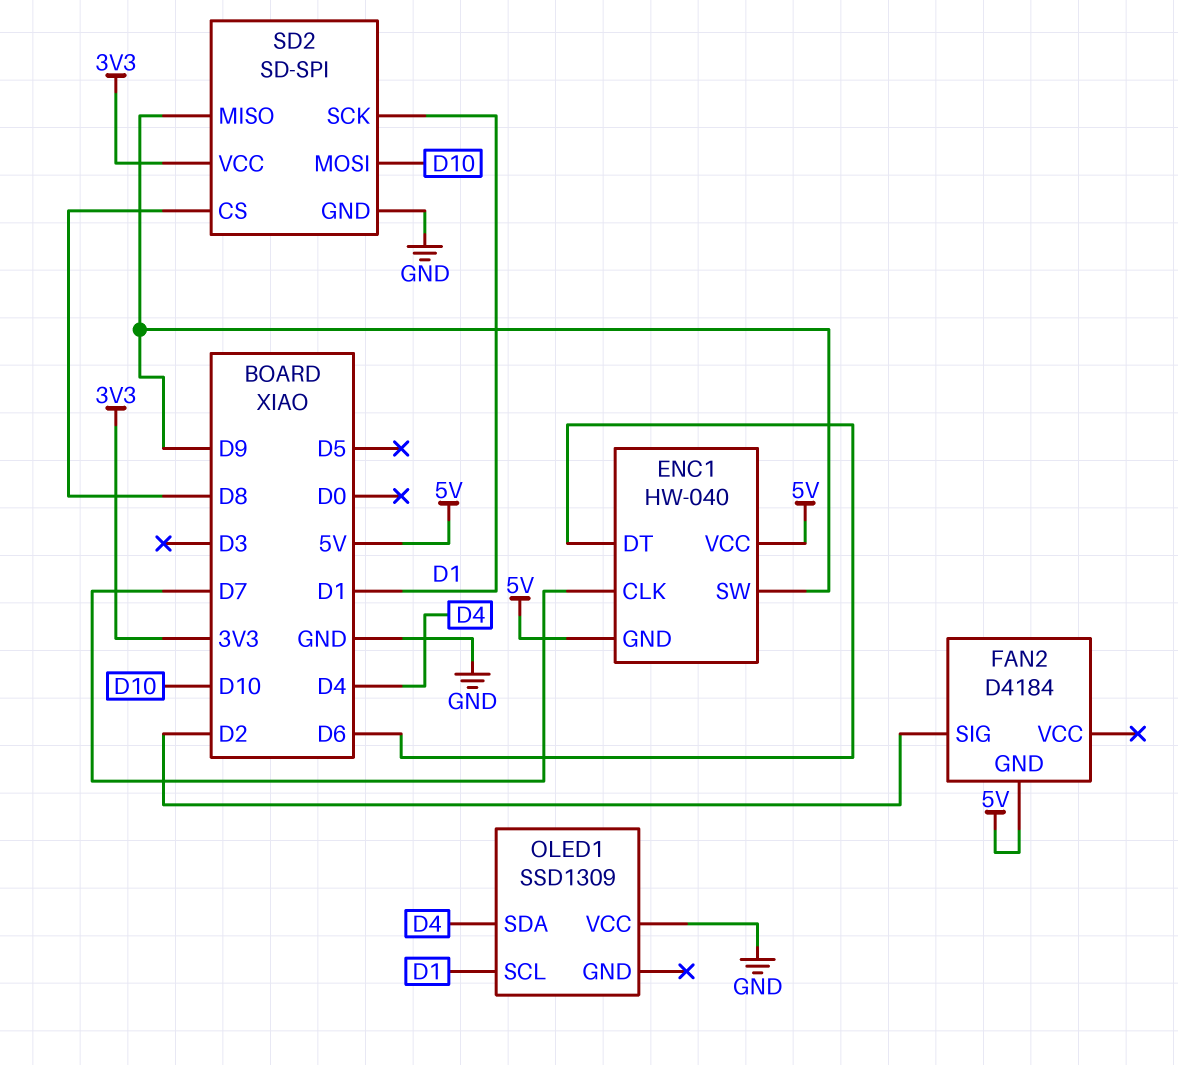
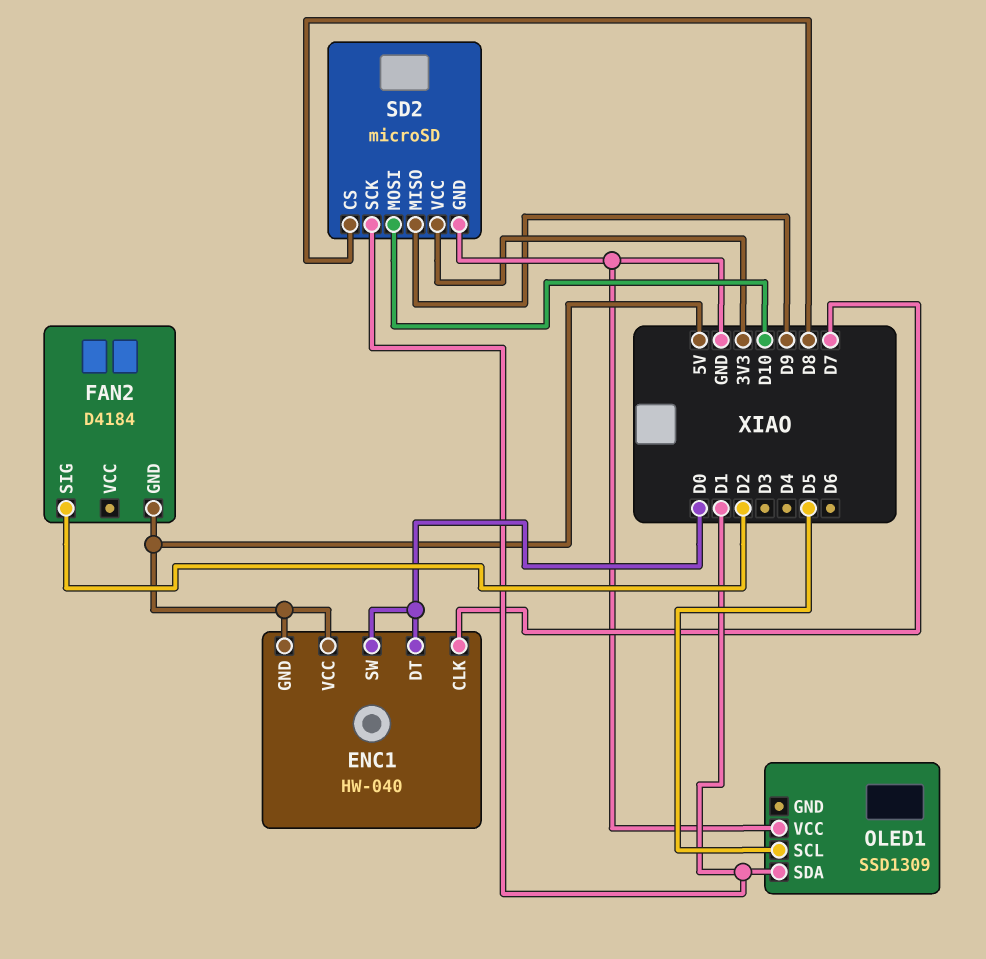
ENC1 pin DT: D6 -> D0
ENC1 pin SW: D9 -> D0
OLED1 pin SCL: D1 -> D5
OLED1 pin SDA: D4 -> D1
SD2: SD-SPI -> microSD

